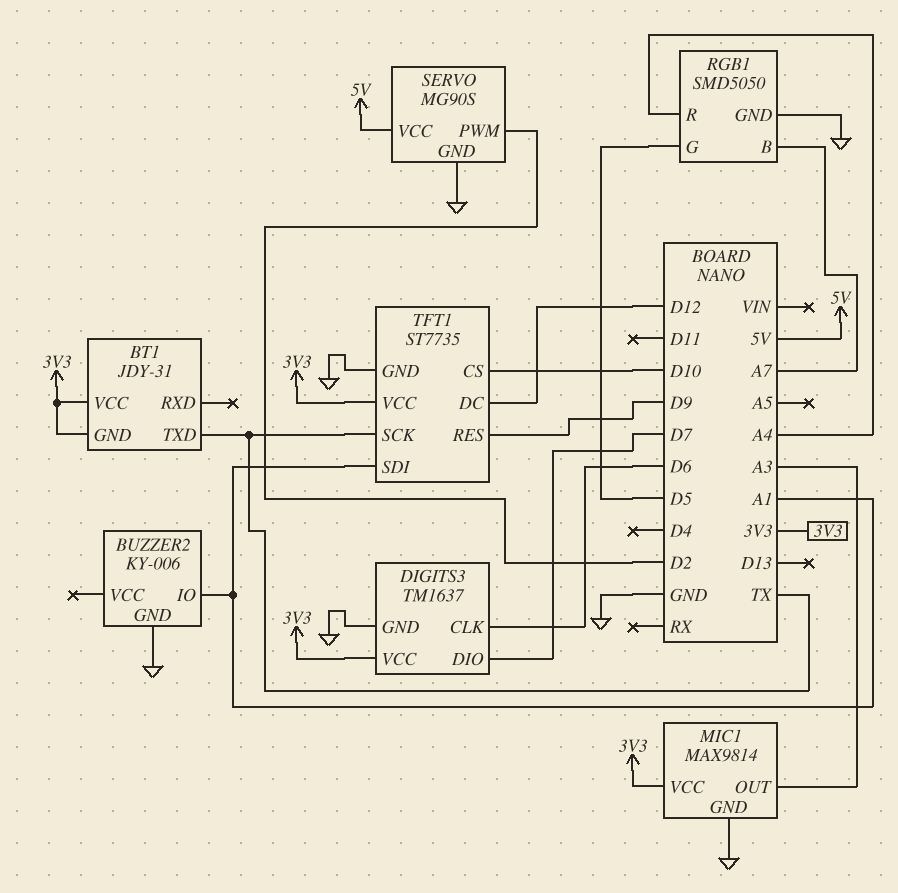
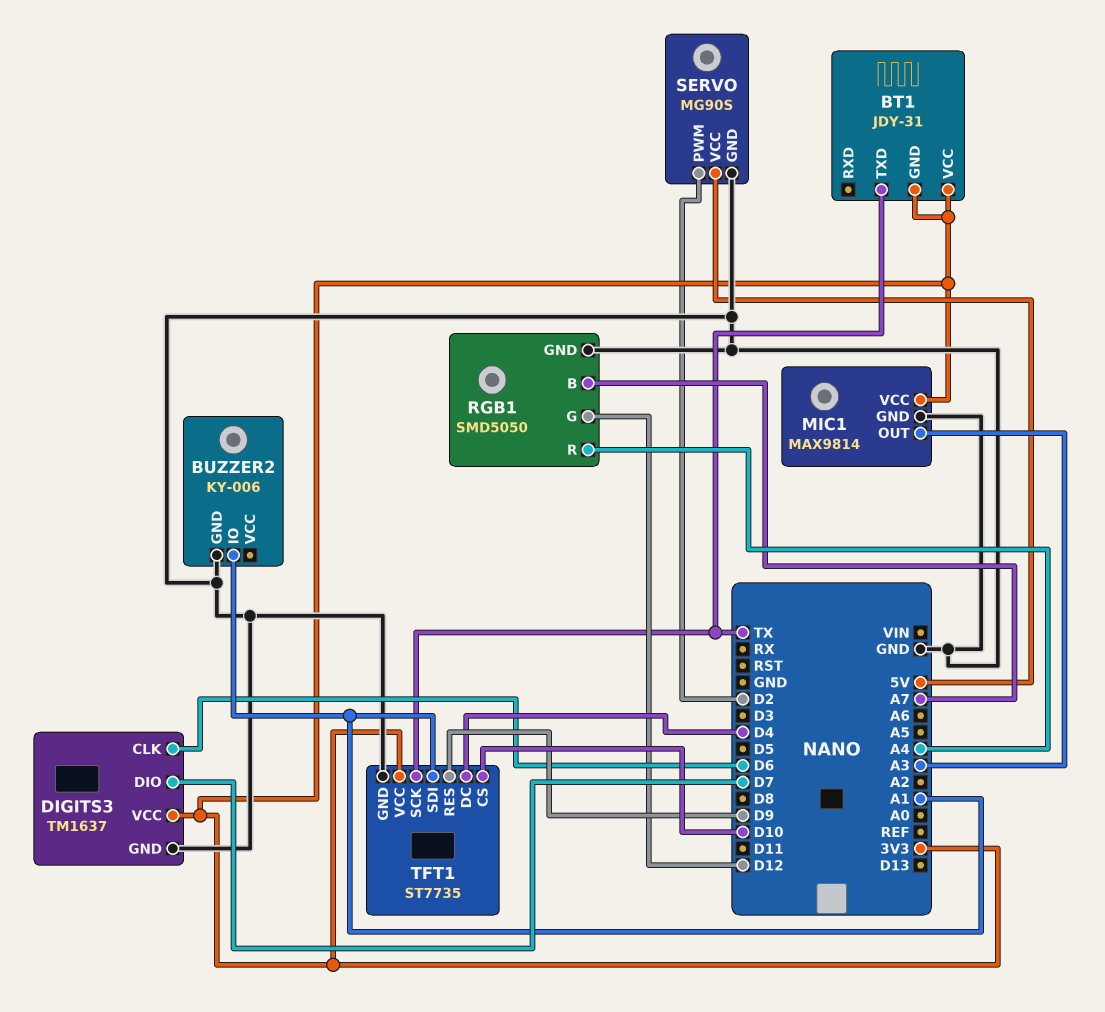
RGB1 pin G: D5 -> D12
TFT1 pin DC: D12 -> D4

